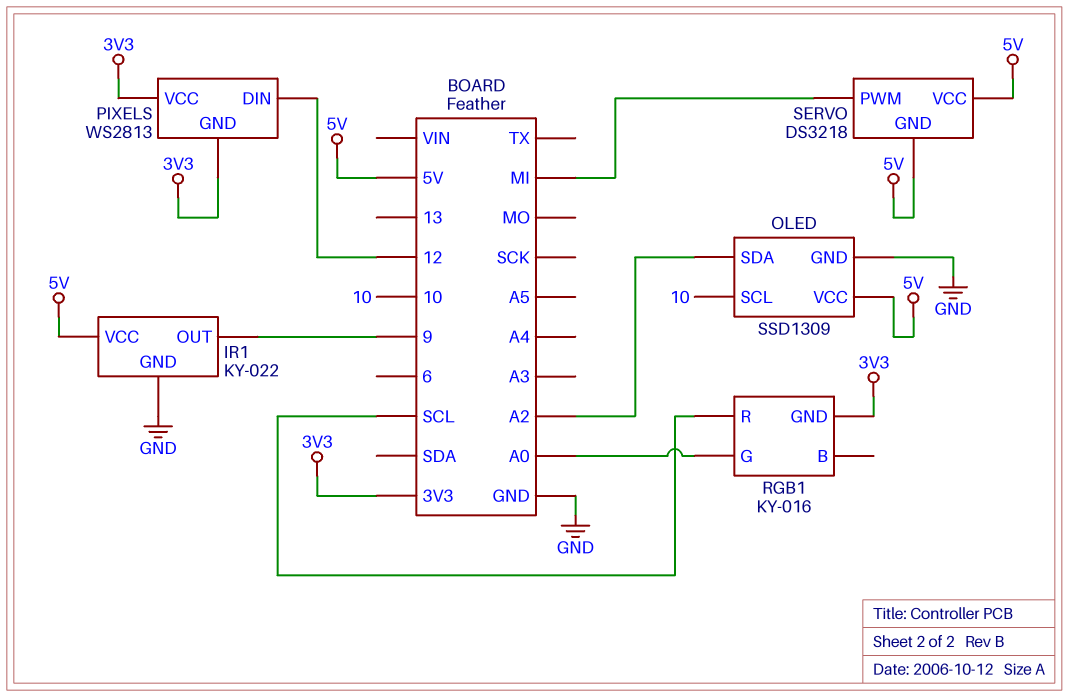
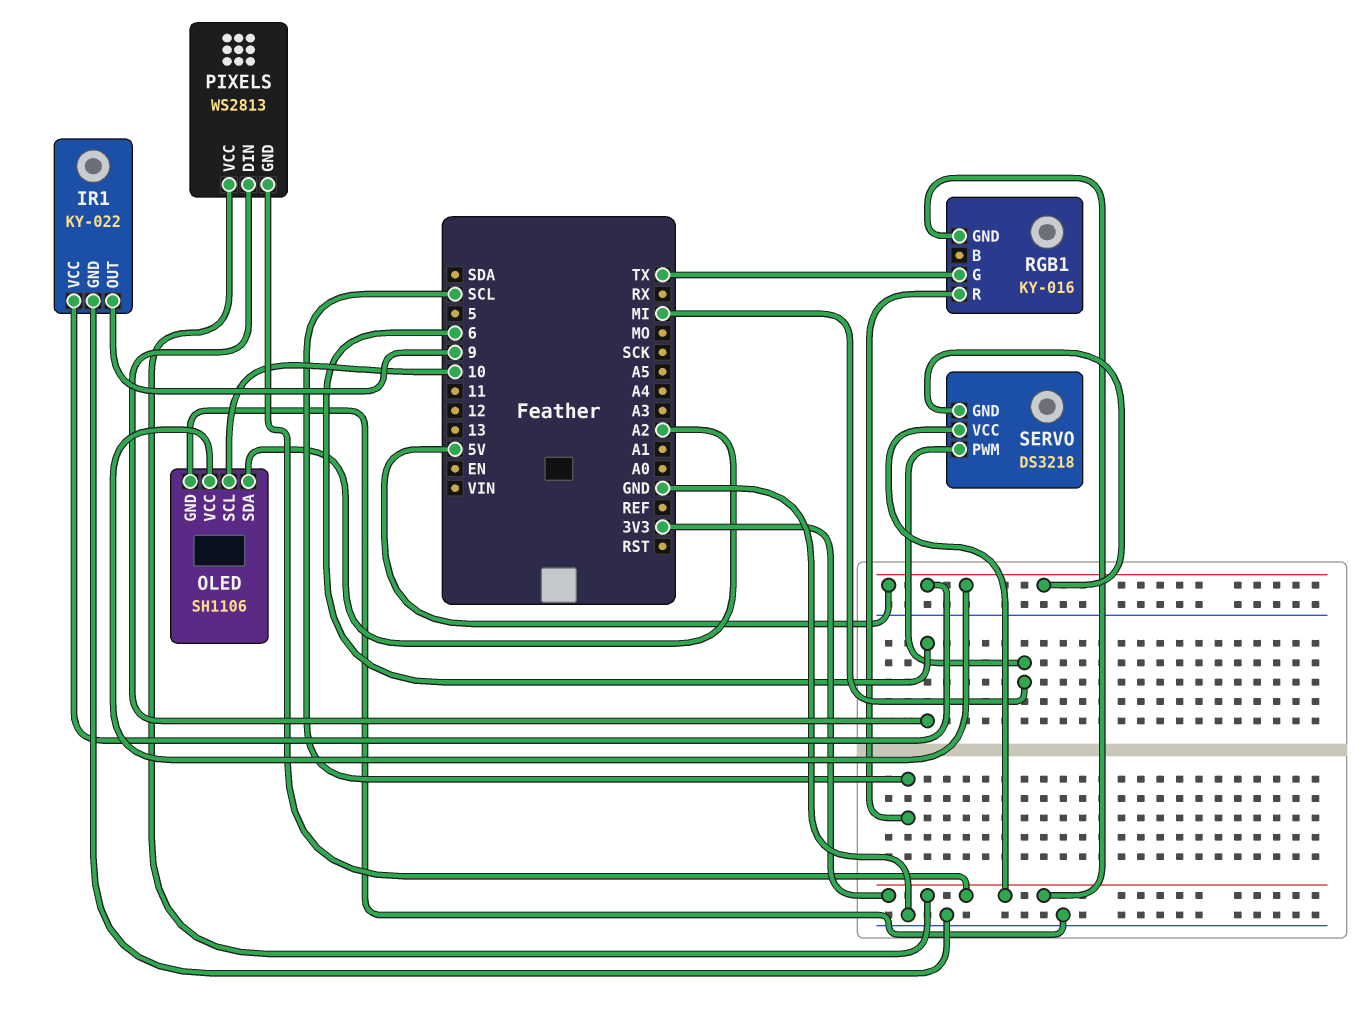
OLED: SSD1309 -> SH1106
PIXELS pin DIN: 12 -> 6
RGB1 pin G: A0 -> TX
SERVO pin VCC: 5V -> 3V3

